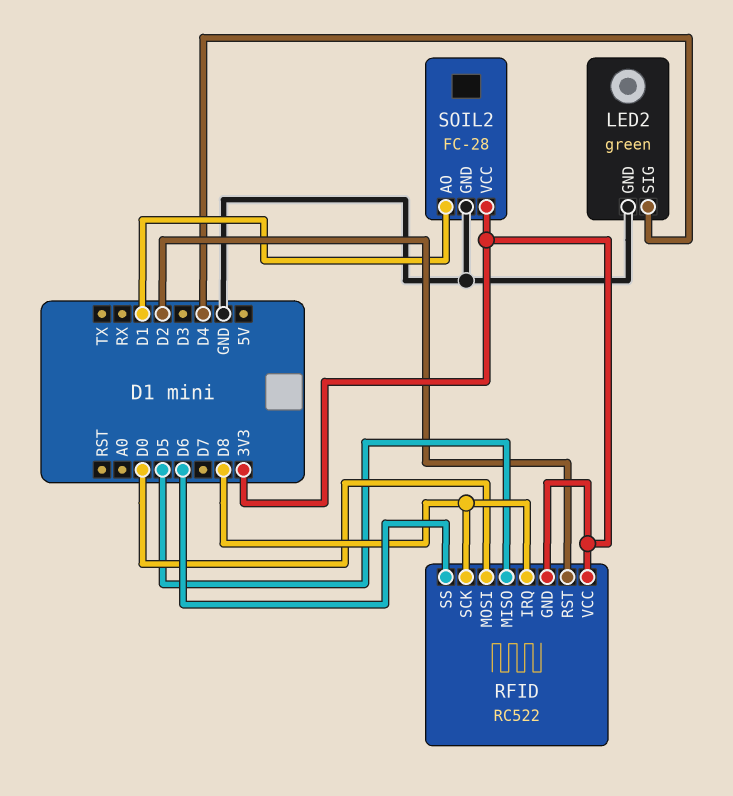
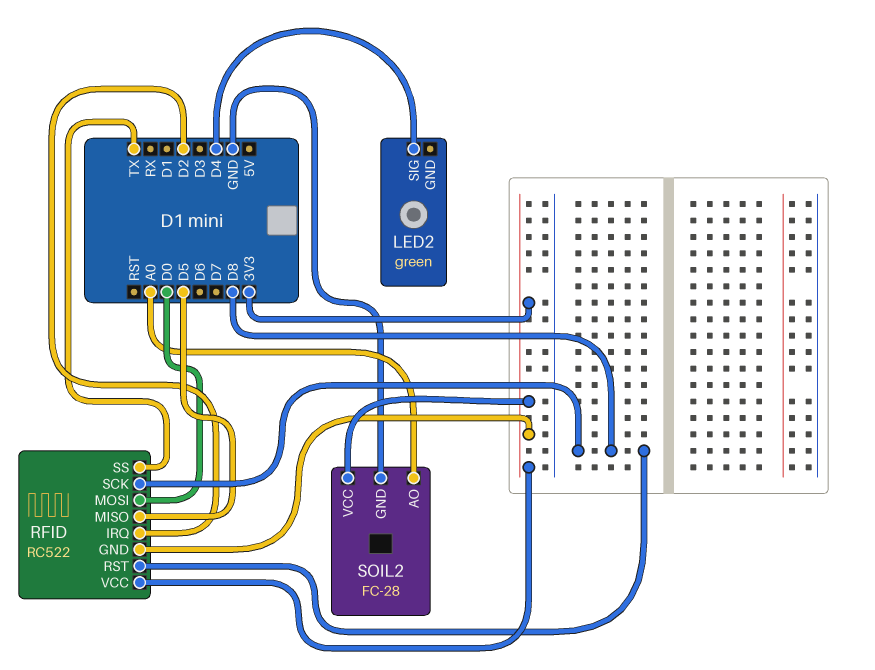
LED2 pin GND: GND -> none
RFID pin IRQ: D8 -> D2
RFID pin RST: D2 -> D8
RFID pin SS: D6 -> TX
SOIL2 pin AO: D1 -> A0

